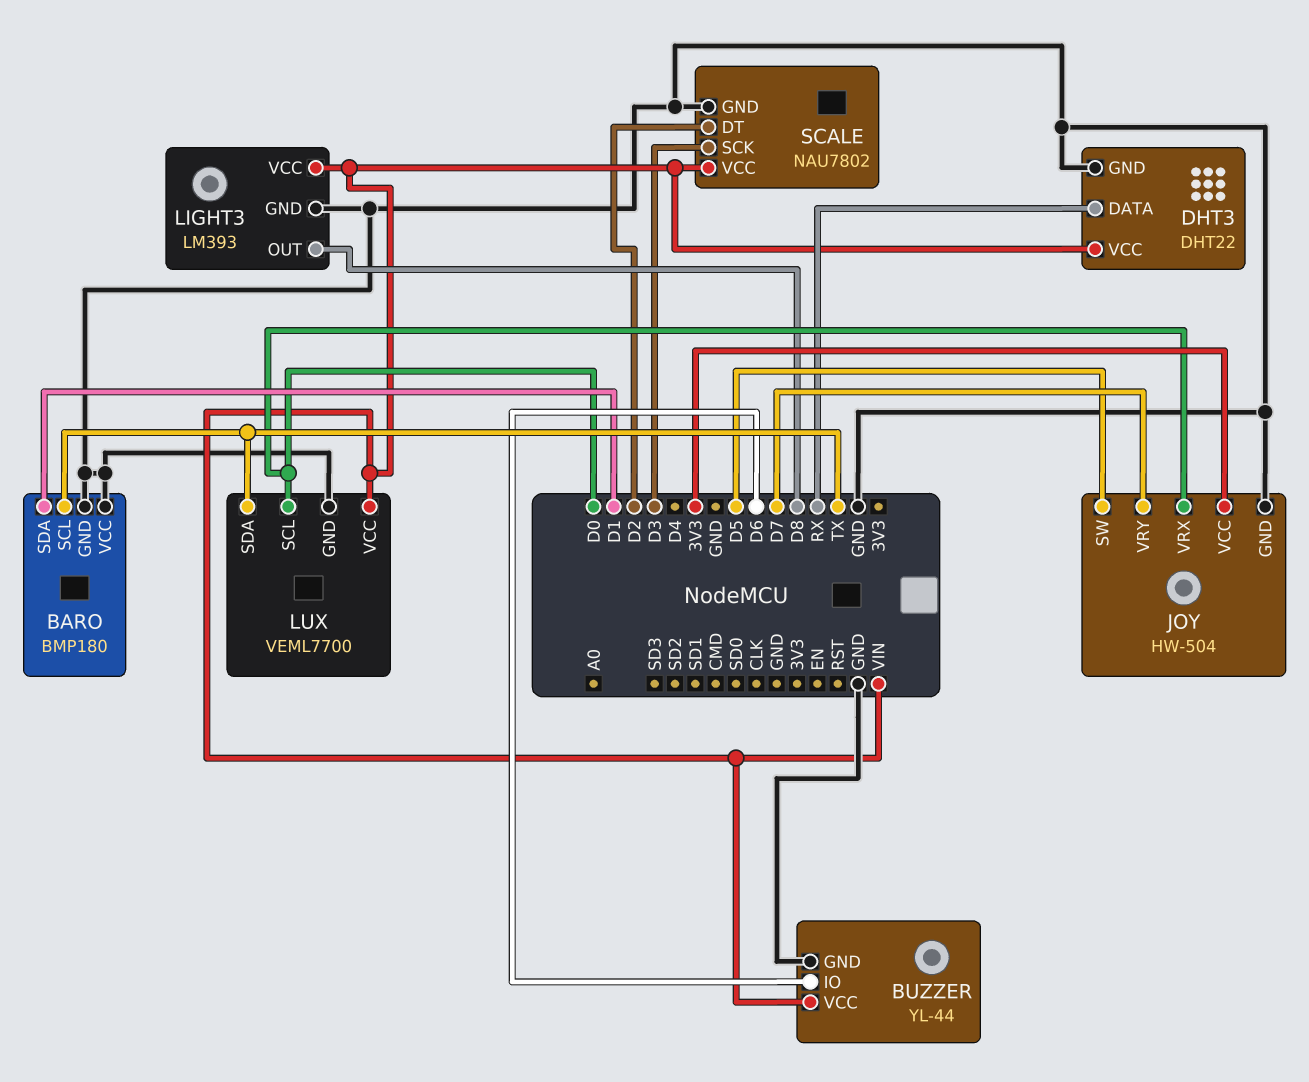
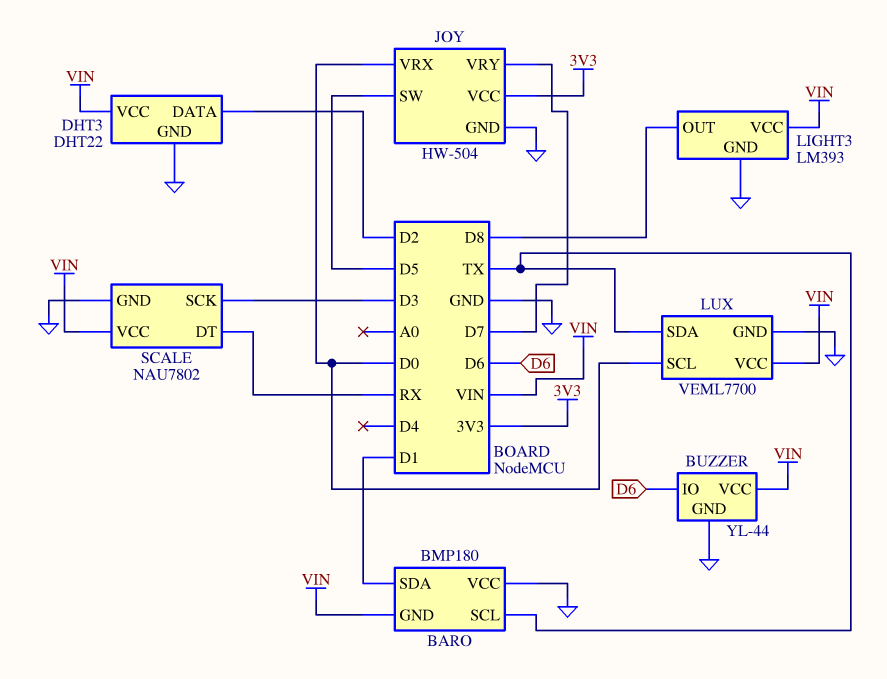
BARO pin GND: GND -> VIN
DHT3 pin DATA: RX -> D2
SCALE pin DT: D2 -> RX

